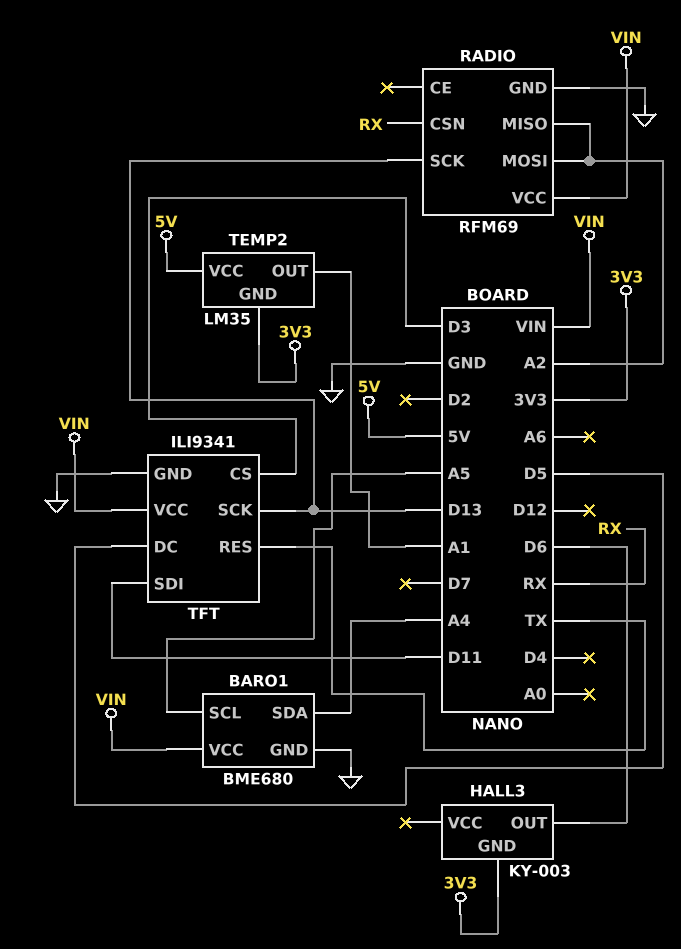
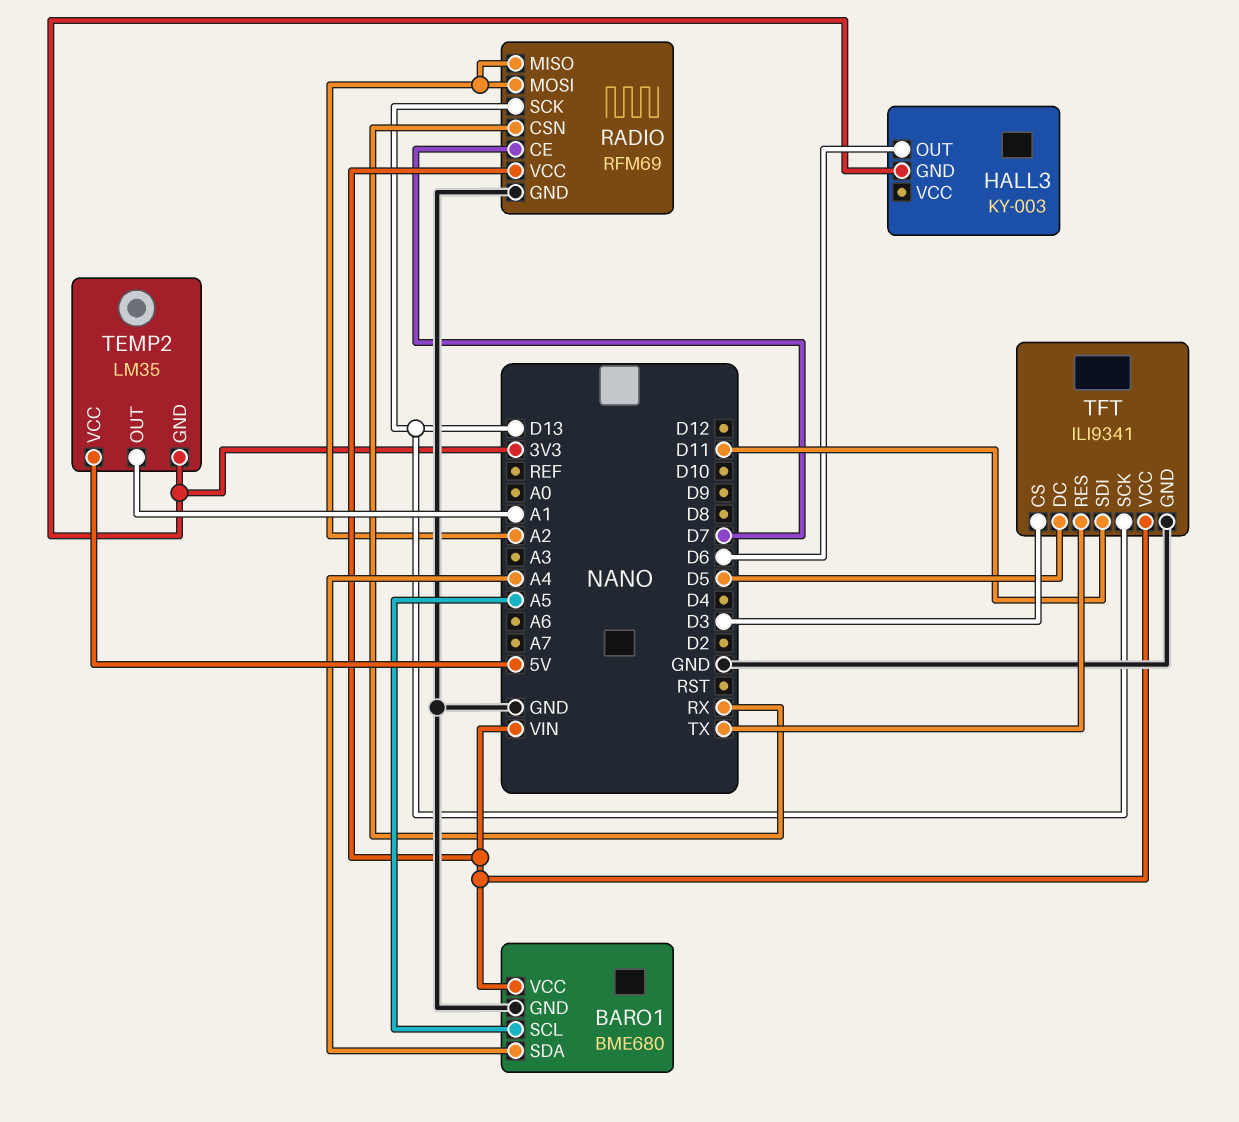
RADIO pin CE: none -> D7

